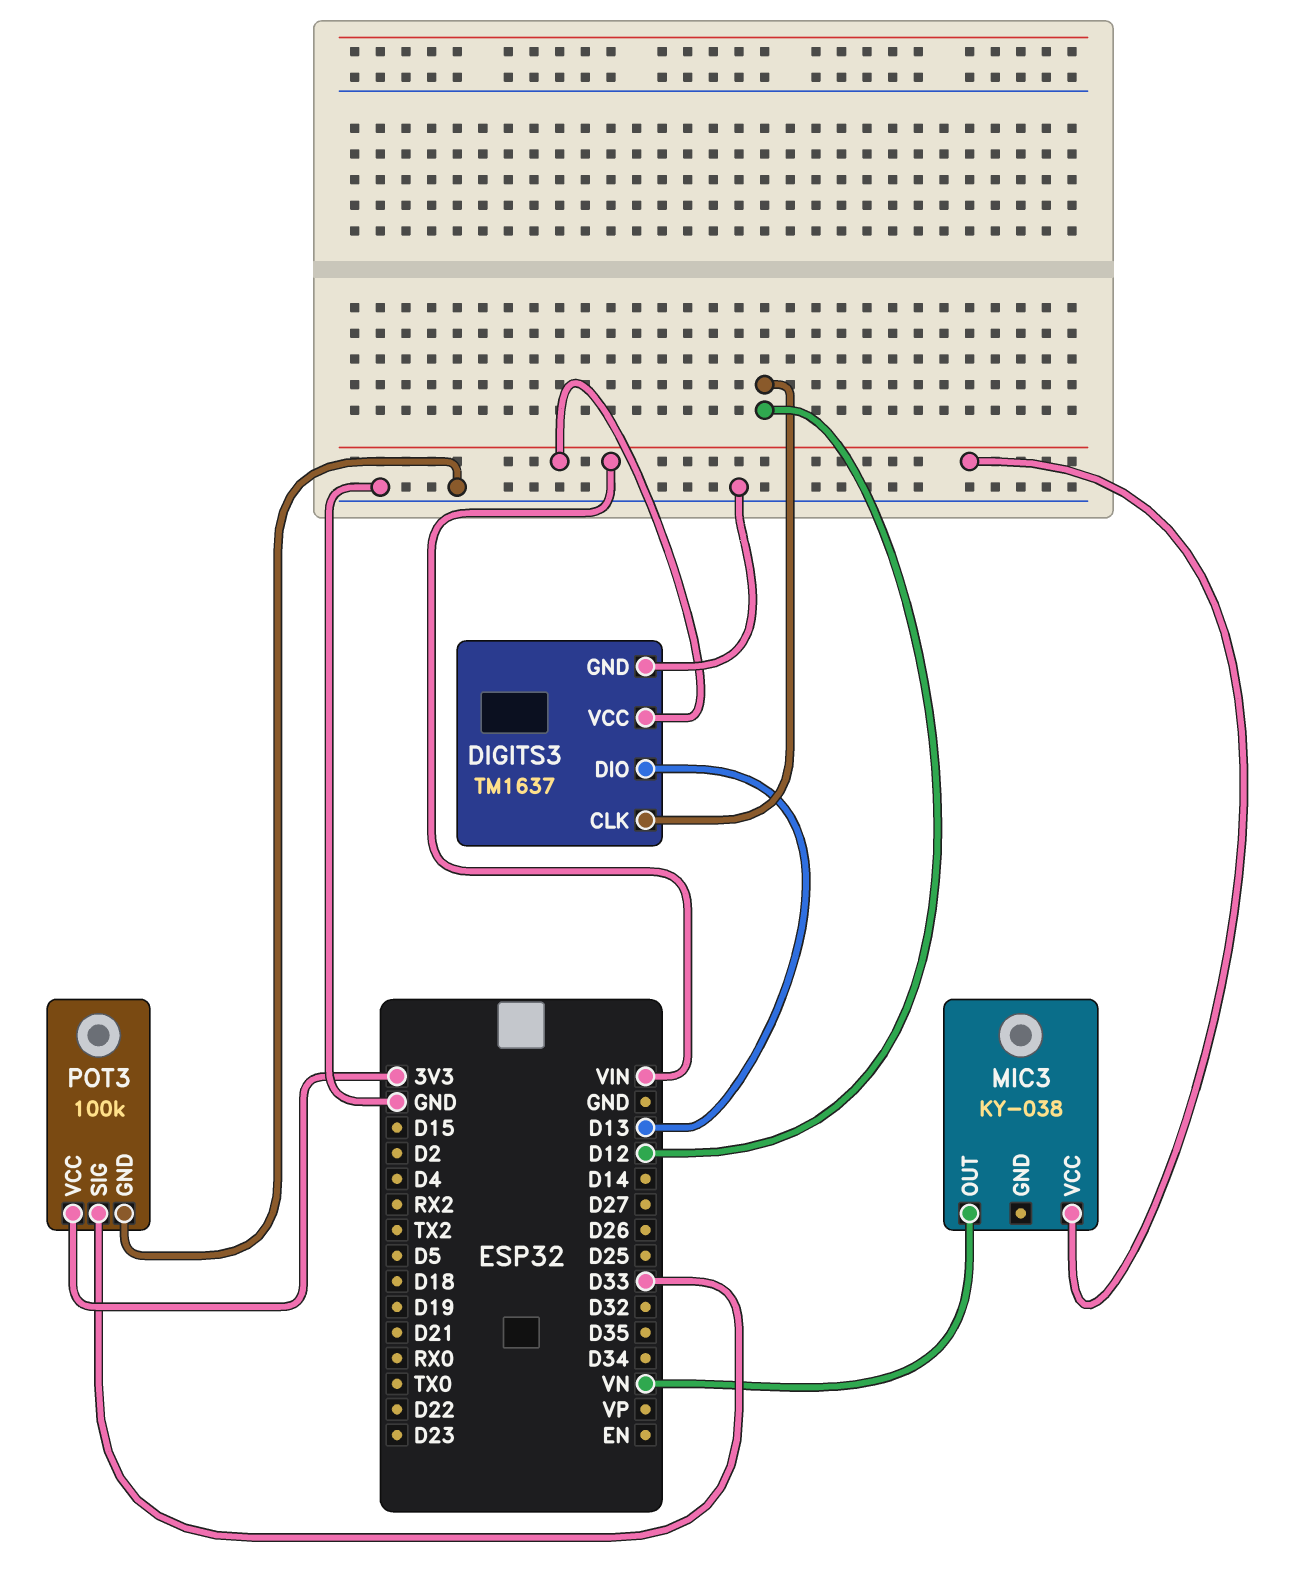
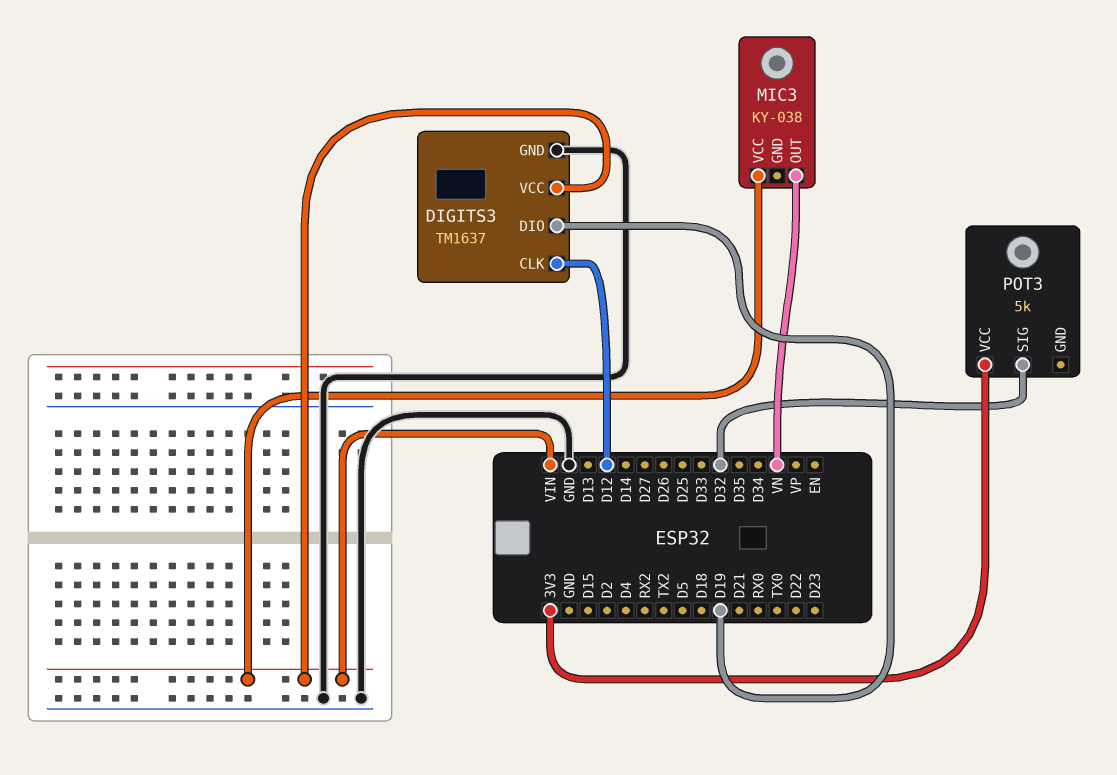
DIGITS3 pin DIO: D13 -> D19
POT3: 100k -> 5k
POT3 pin GND: GND -> none
POT3 pin SIG: D33 -> D32

